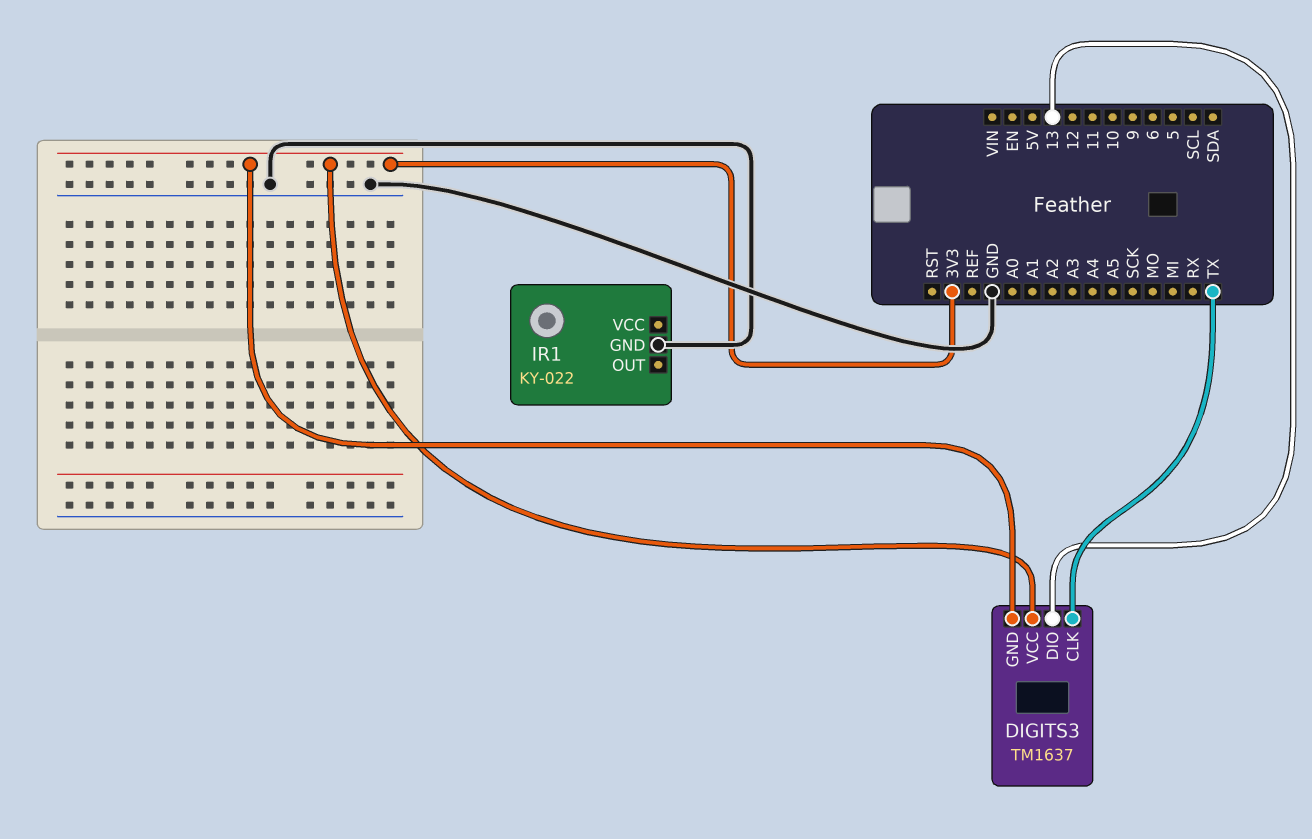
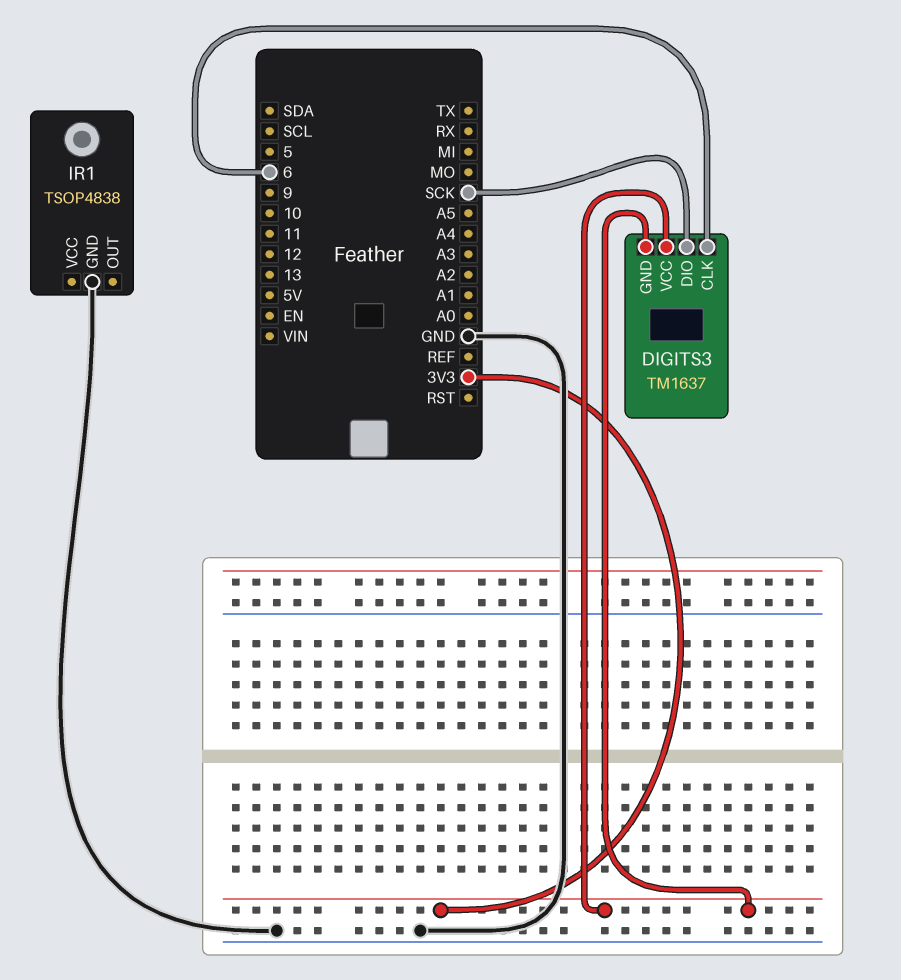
DIGITS3 pin CLK: TX -> 6
DIGITS3 pin DIO: 13 -> SCK
IR1: KY-022 -> TSOP4838

